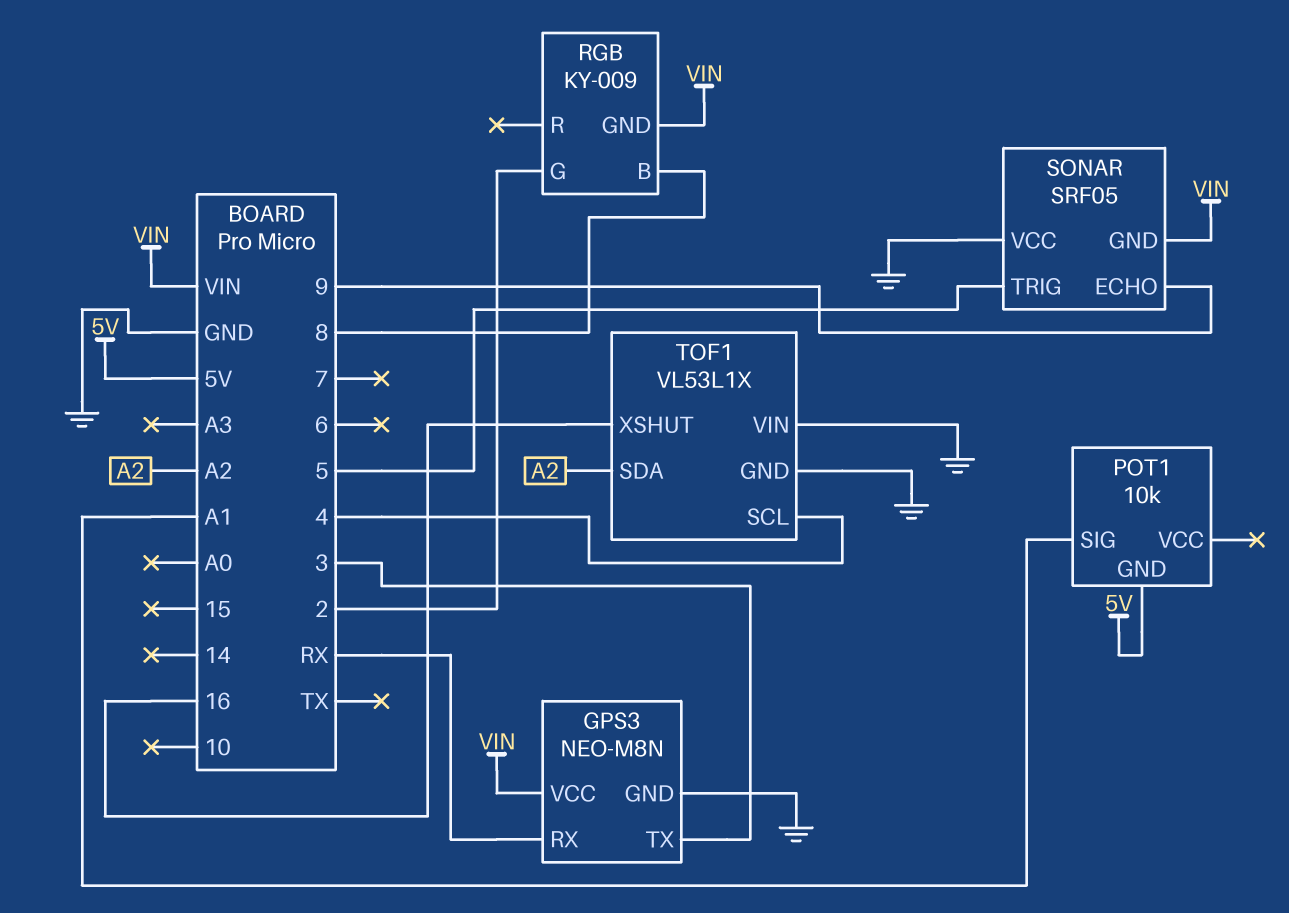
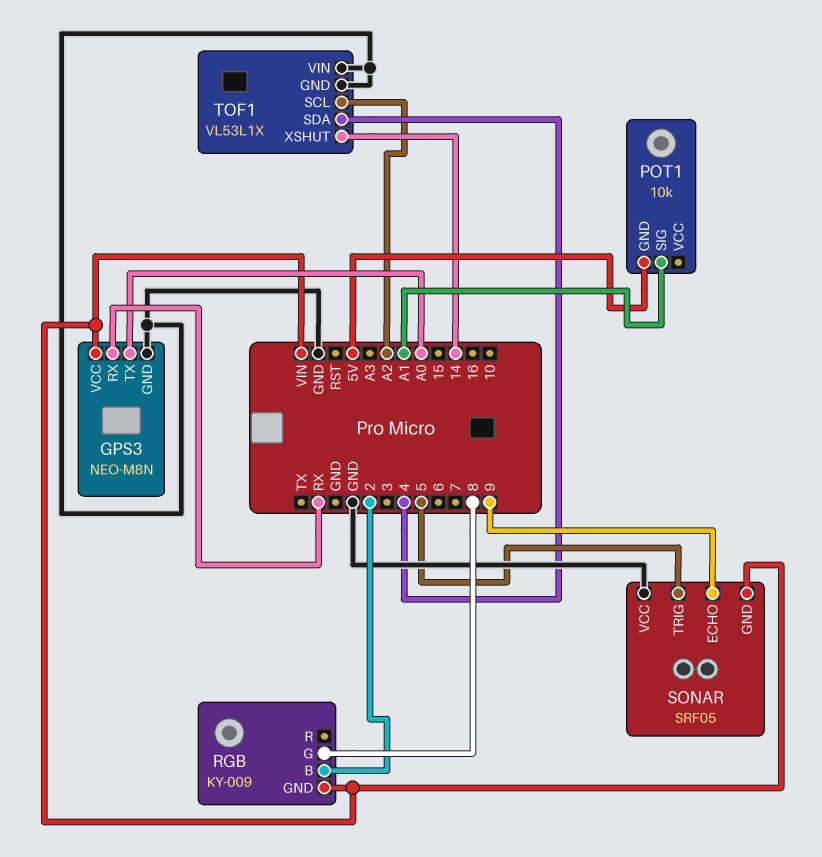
GPS3 pin TX: 3 -> A0
RGB pin B: 8 -> 2
RGB pin G: 2 -> 8
TOF1 pin SCL: 4 -> A2
TOF1 pin SDA: A2 -> 4
TOF1 pin XSHUT: 16 -> 14

